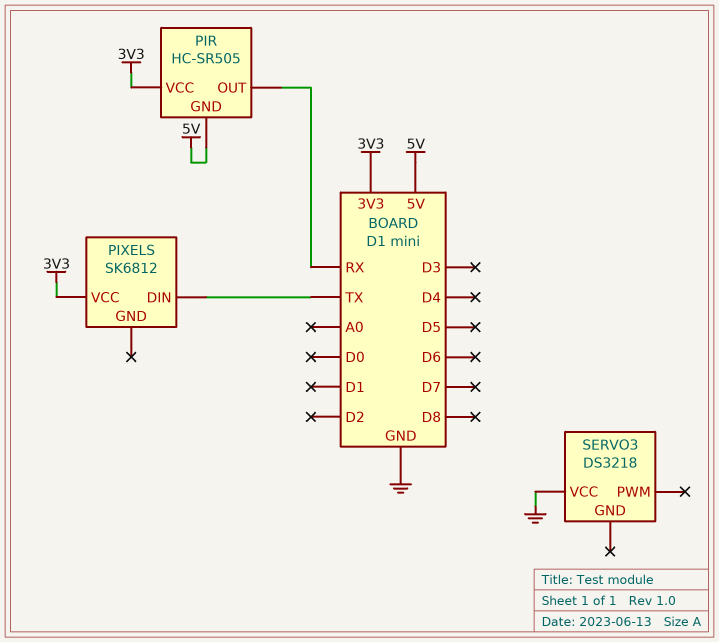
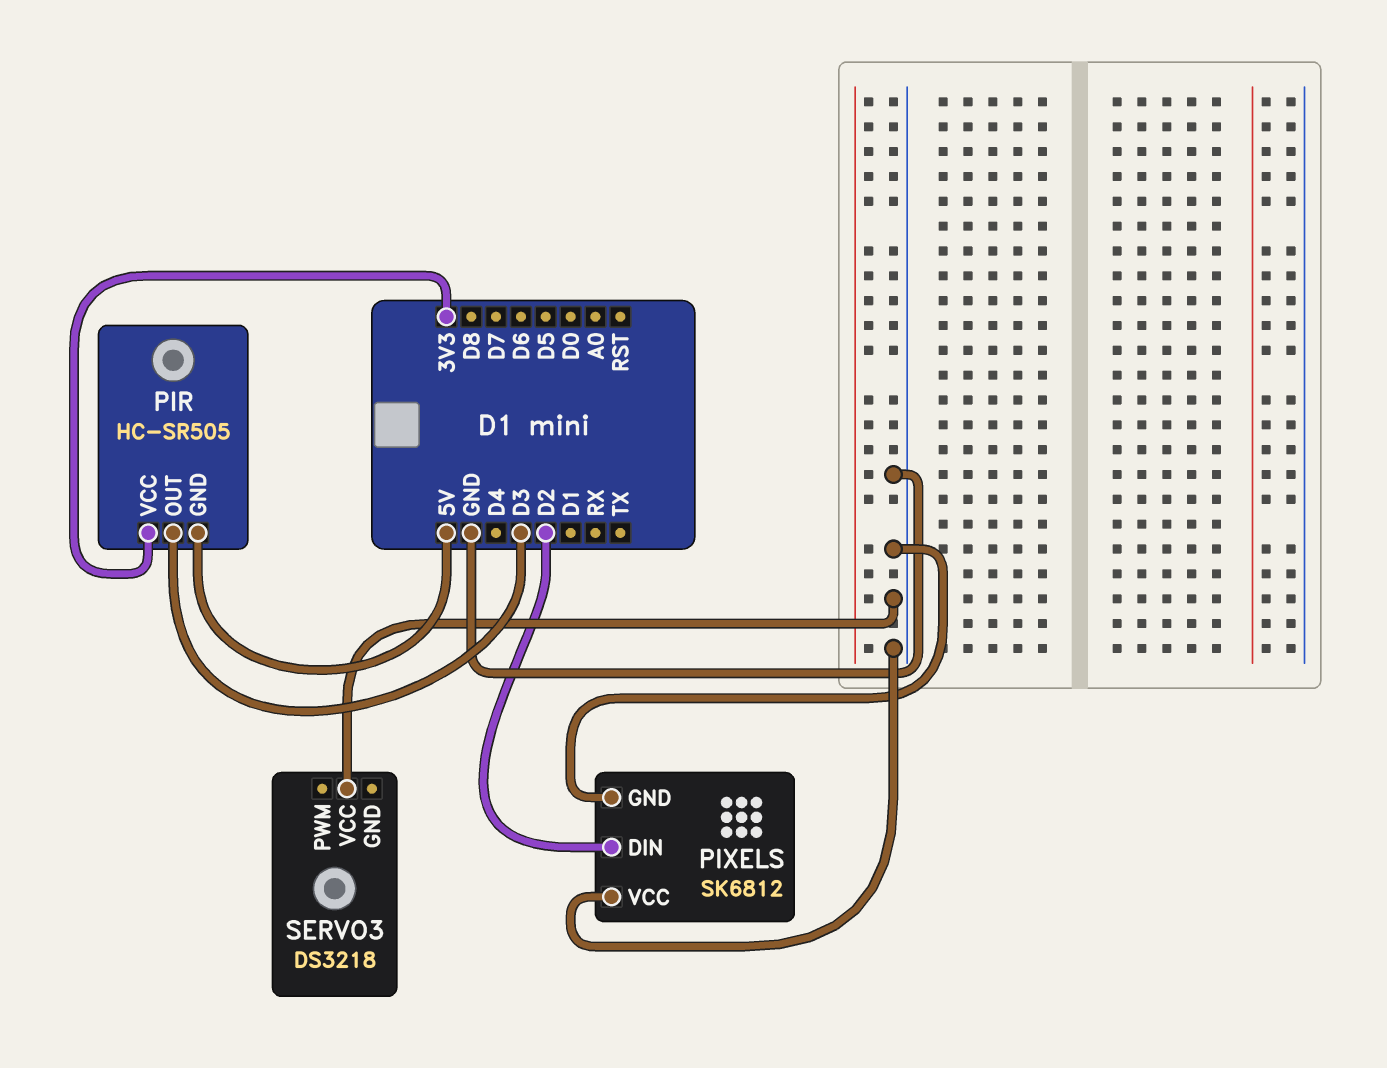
PIR pin OUT: RX -> D3
PIXELS pin DIN: TX -> D2
PIXELS pin GND: none -> GND
PIXELS pin VCC: 3V3 -> GND

